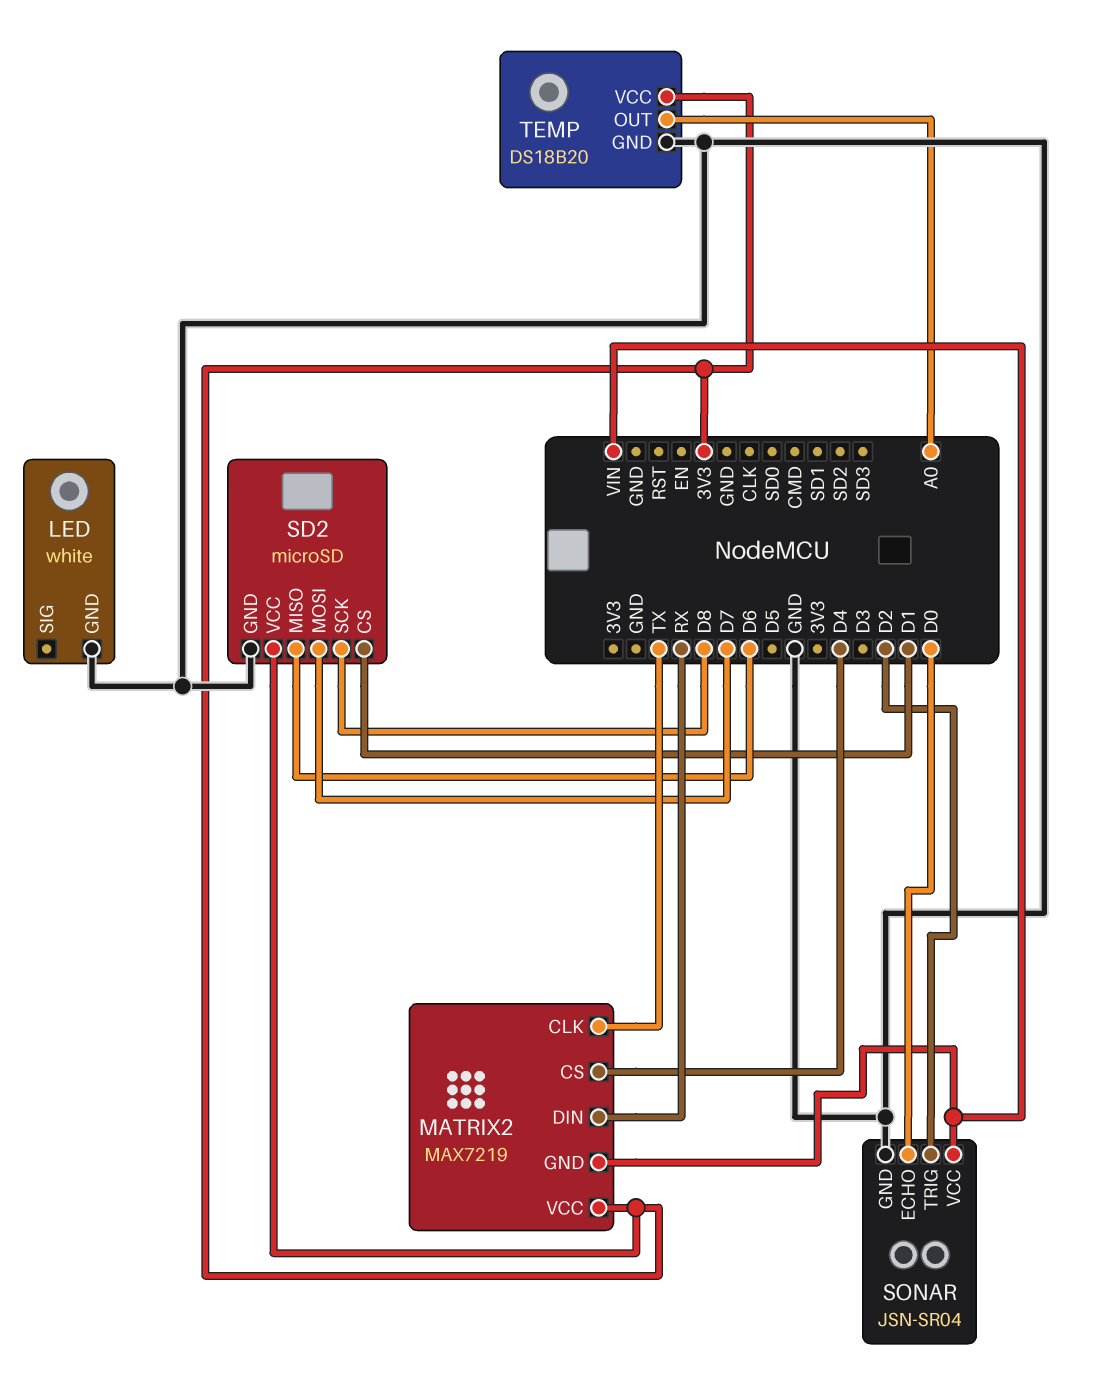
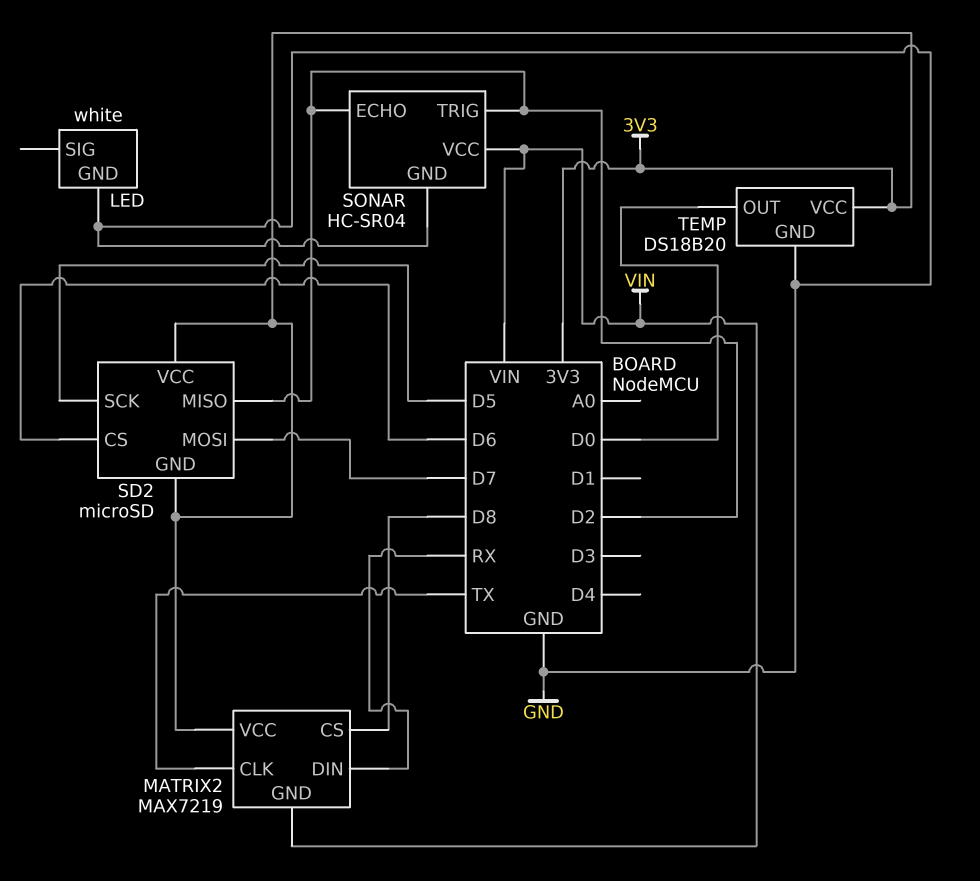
MATRIX2 pin CS: D4 -> D8
SD2 pin CS: D1 -> D6
SD2 pin GND: GND -> 3V3
SD2 pin MISO: D6 -> D2
SD2 pin SCK: D8 -> D5
SONAR: JSN-SR04 -> HC-SR04
SONAR pin ECHO: D0 -> D2
TEMP pin OUT: A0 -> D0

